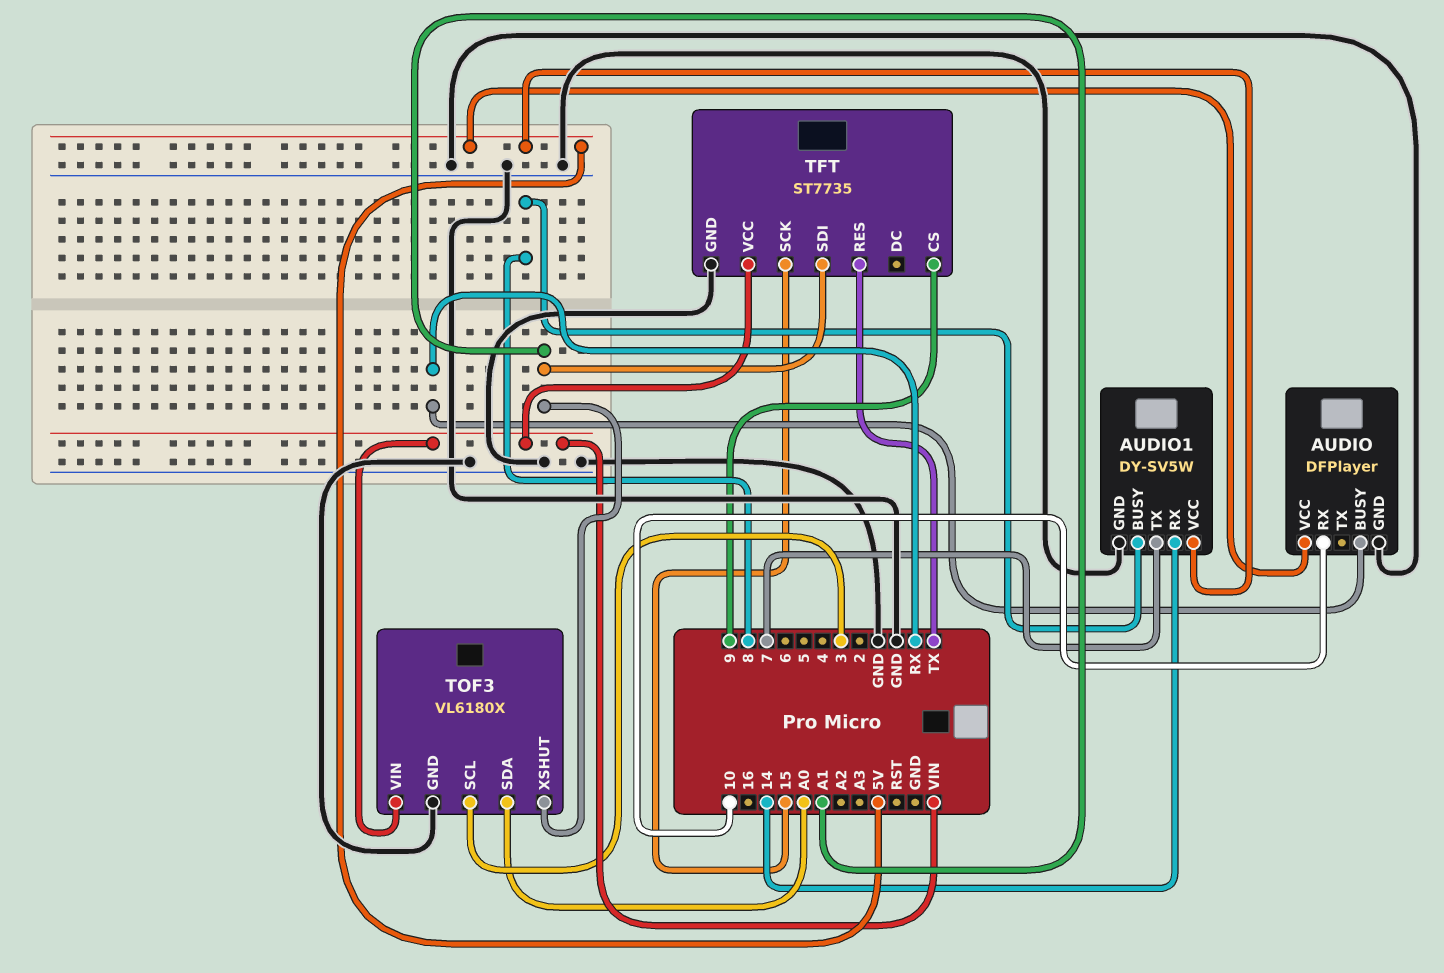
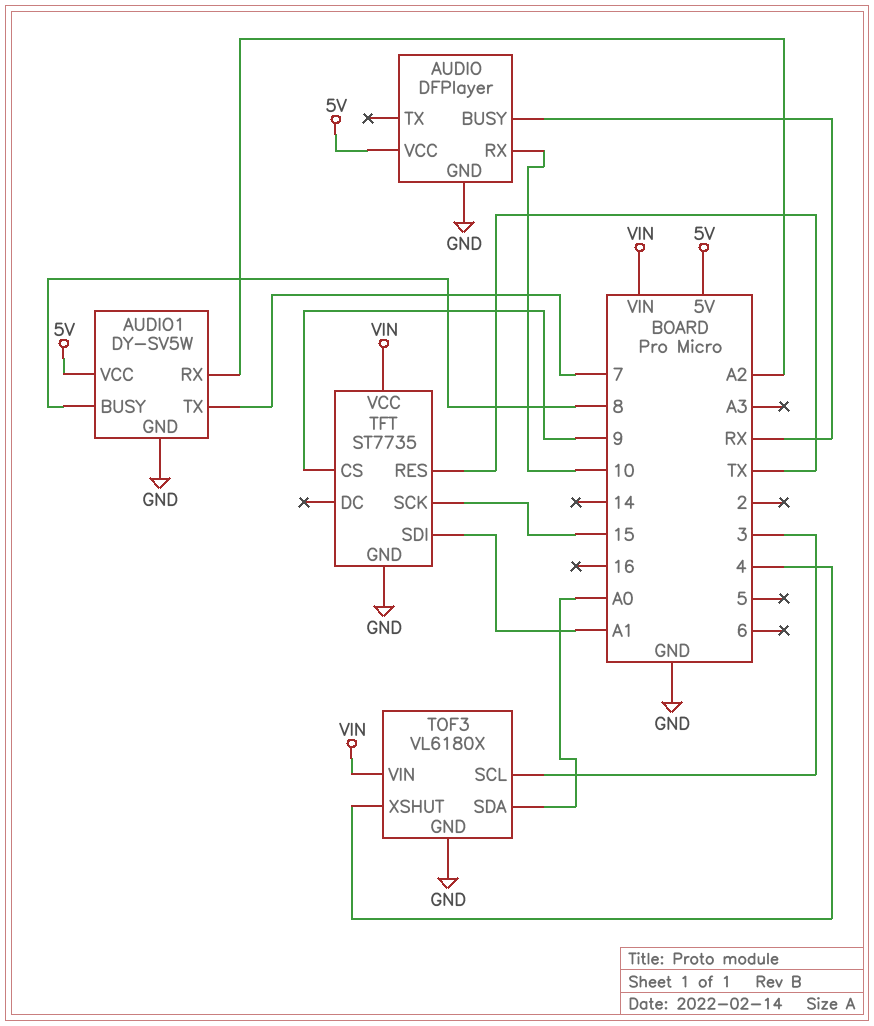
AUDIO1 pin RX: 14 -> A2
TOF3 pin XSHUT: A1 -> 4

